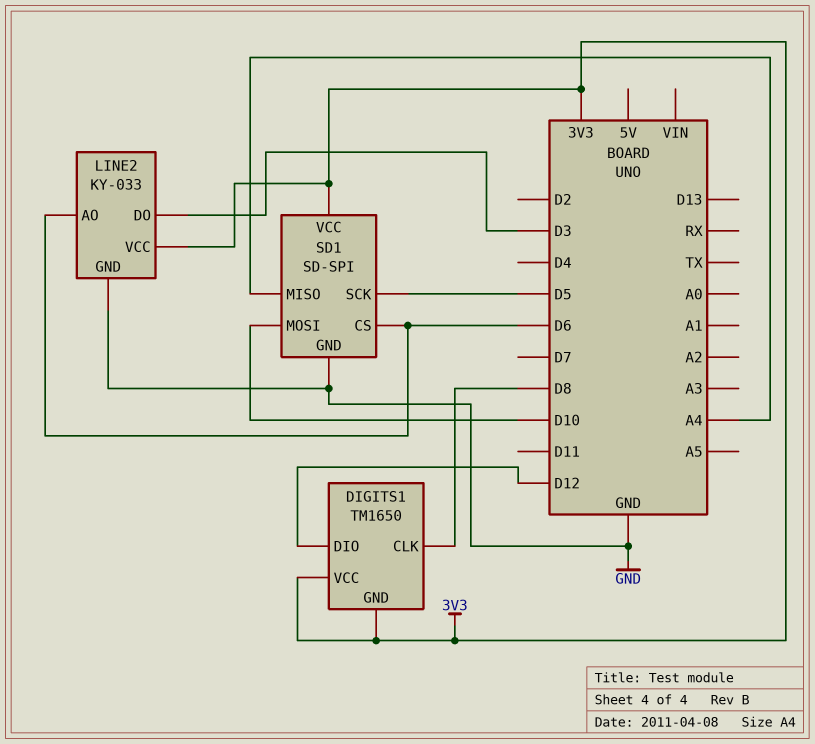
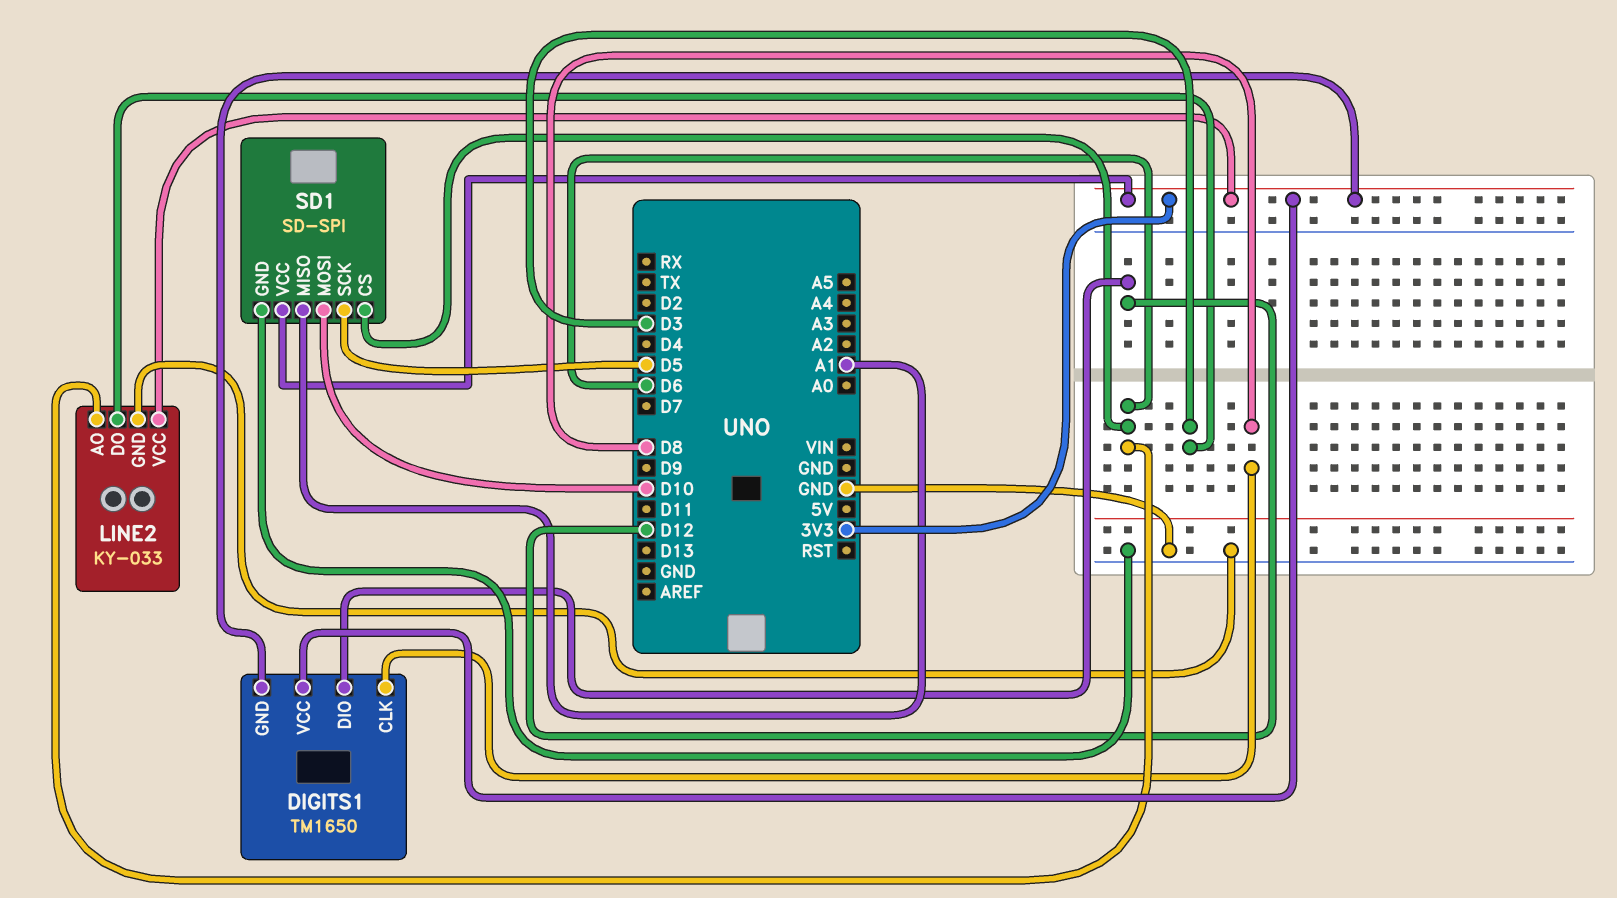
SD1 pin MISO: A4 -> A1

